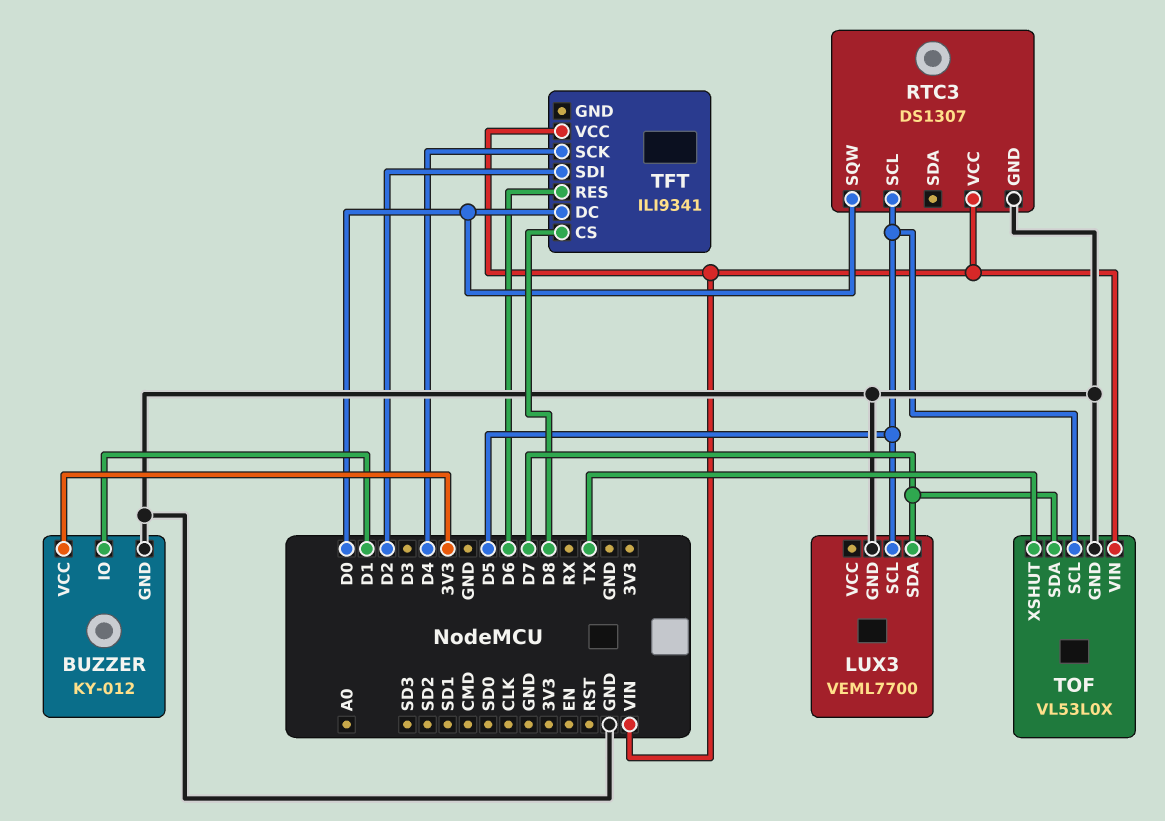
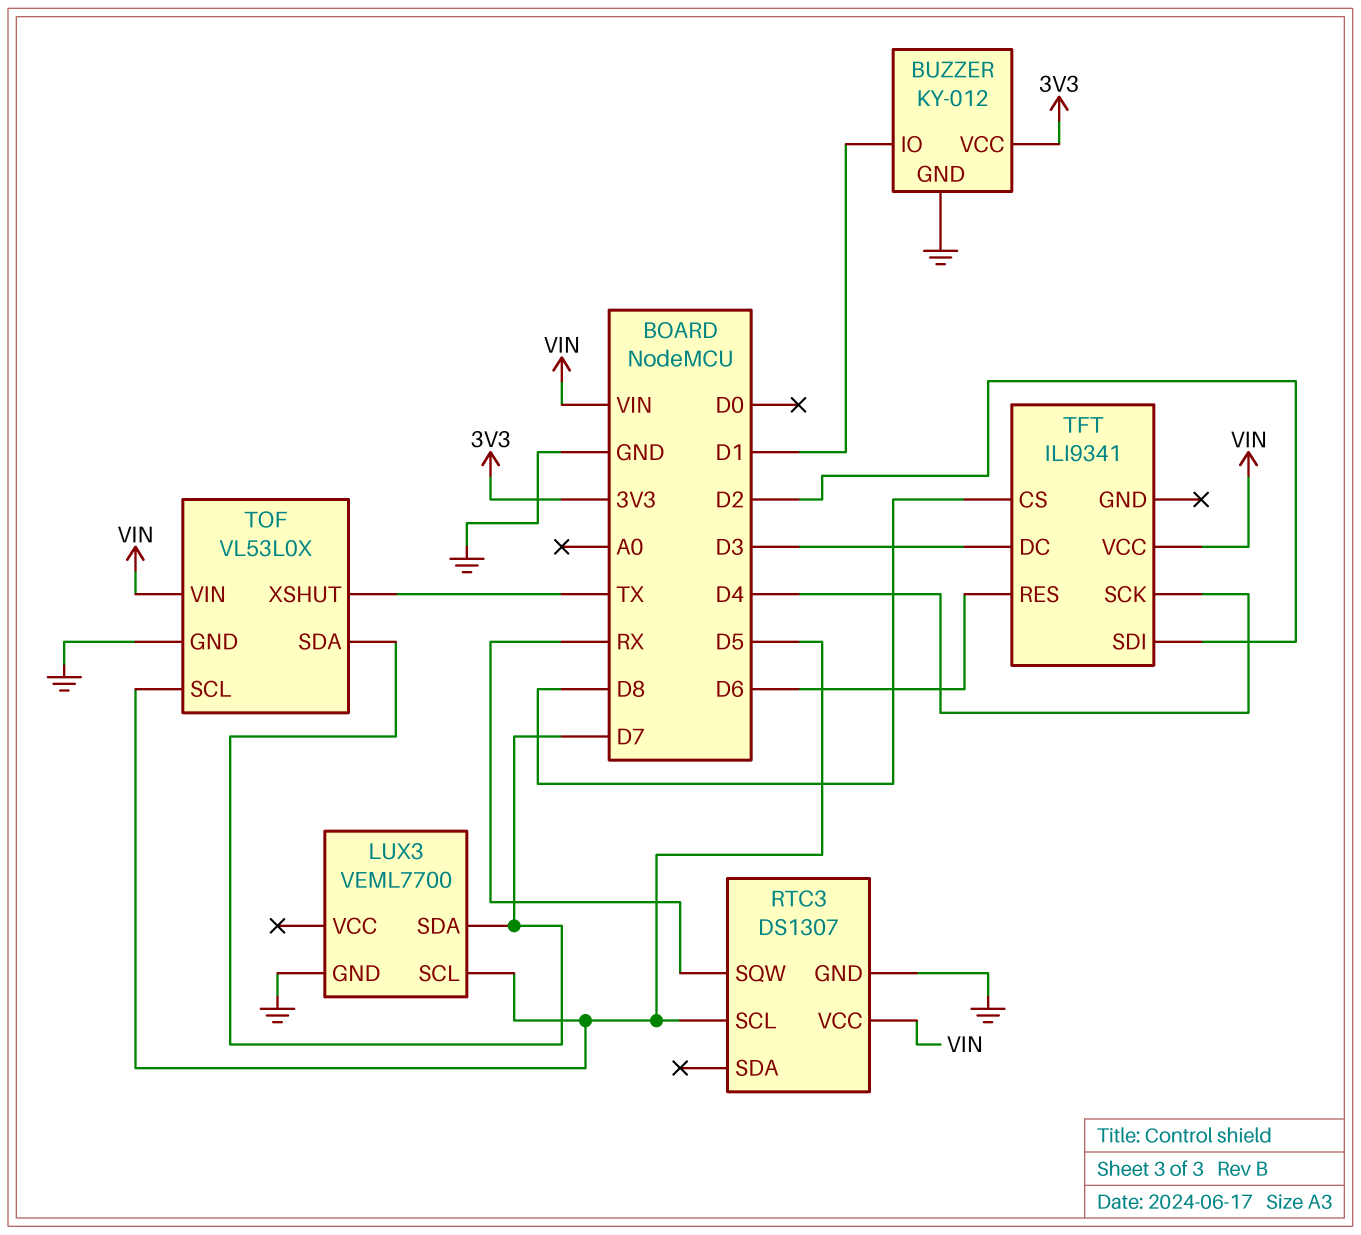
RTC3 pin SQW: D0 -> RX
TFT pin DC: D0 -> D3

